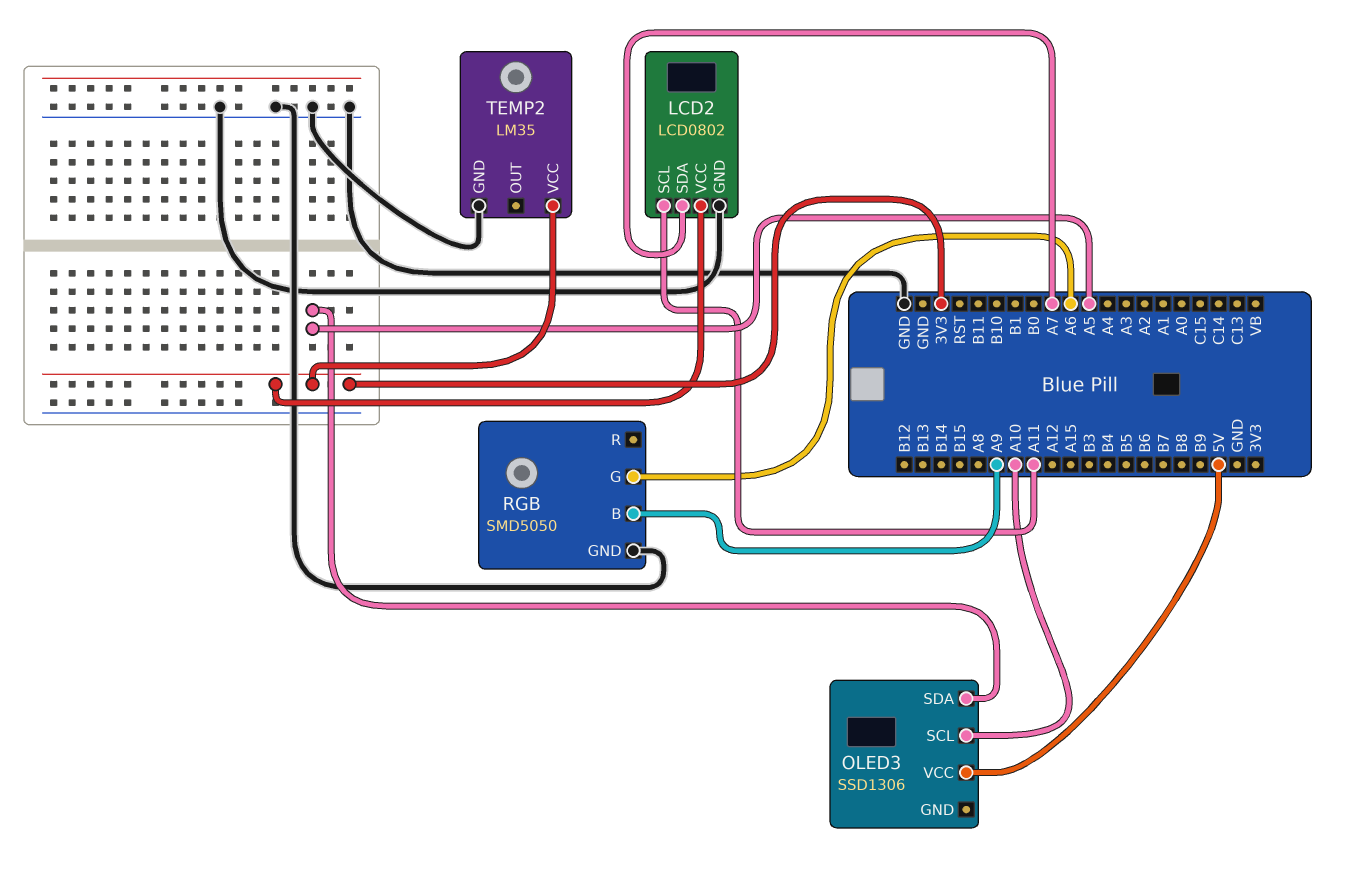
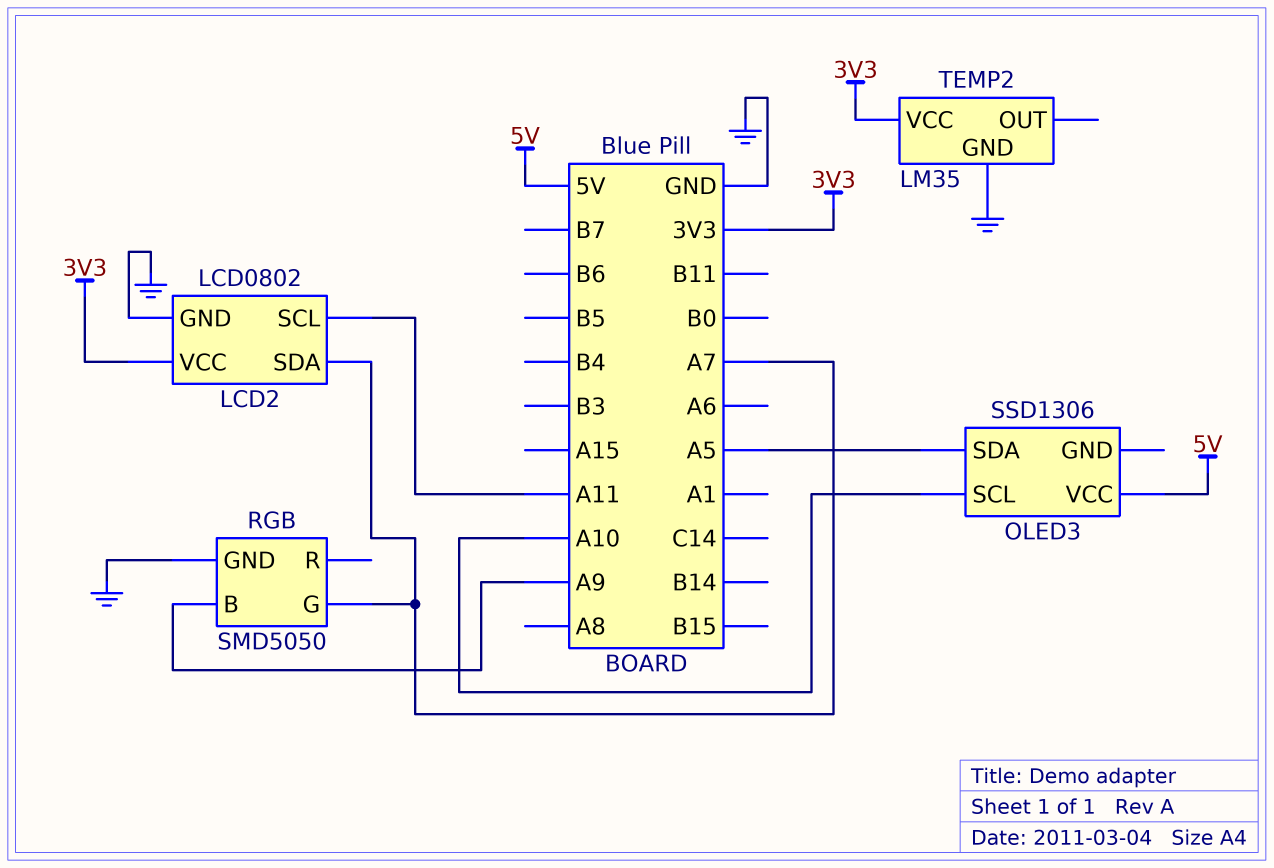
RGB pin G: A6 -> A7

